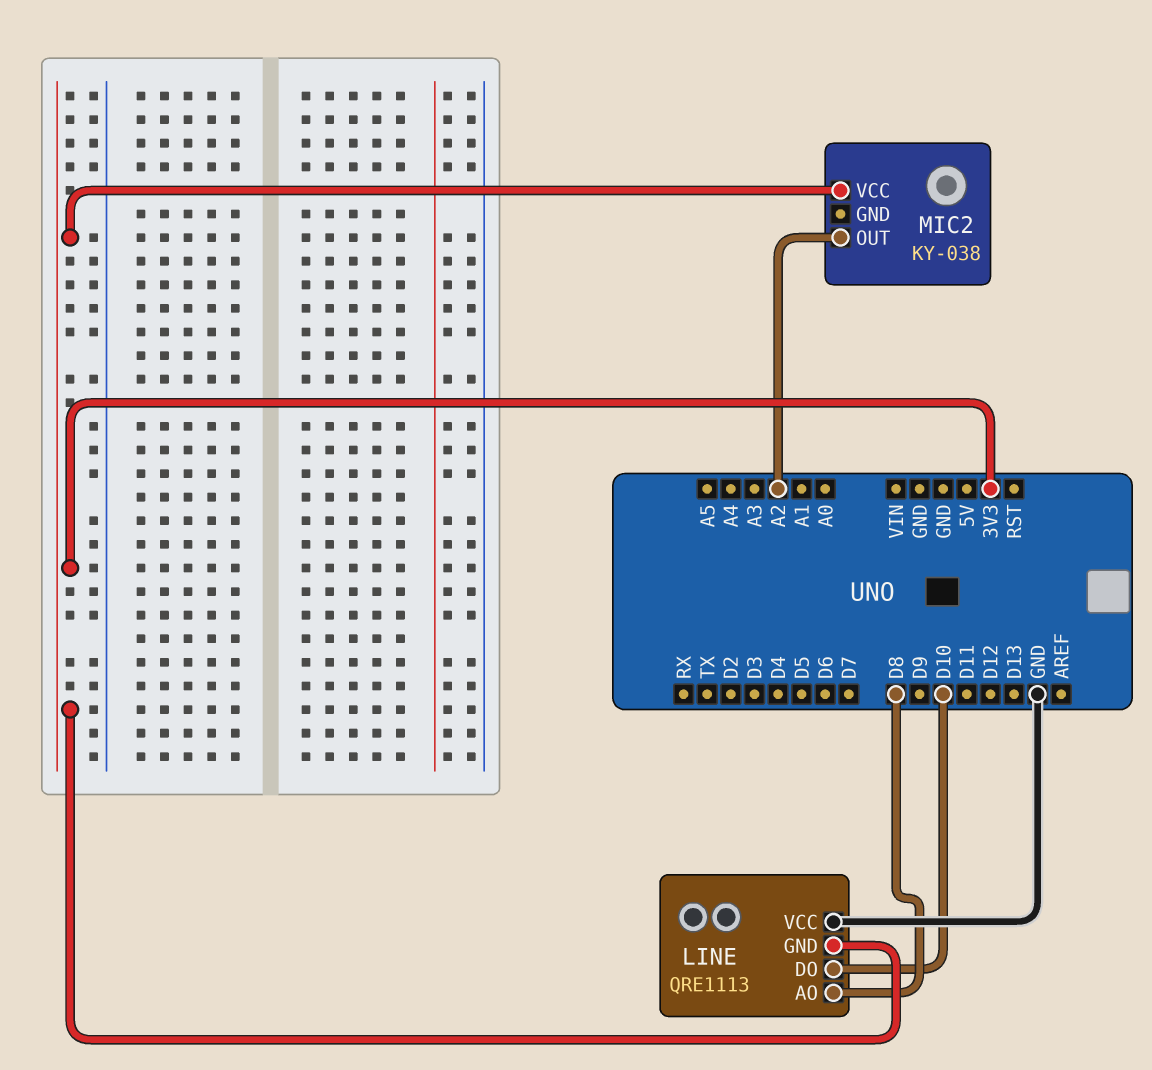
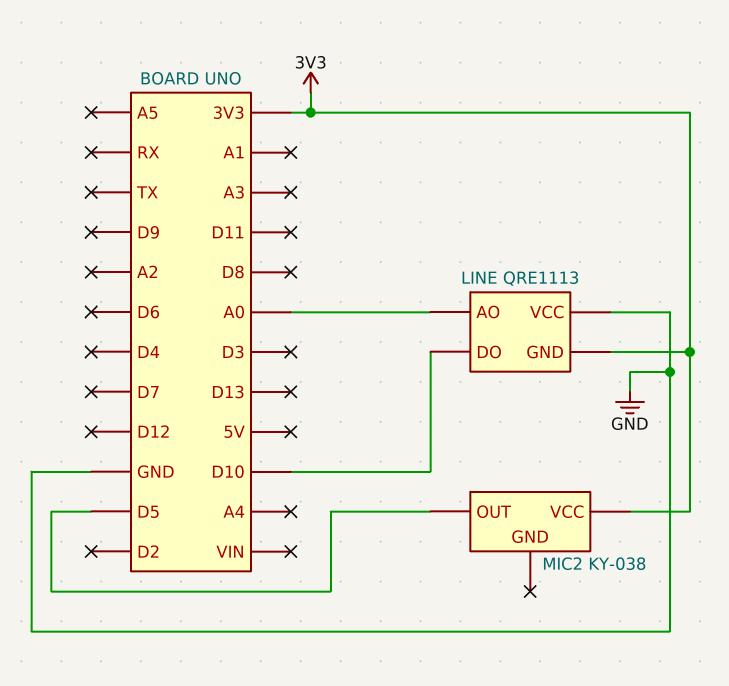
LINE pin AO: D8 -> A0
MIC2 pin OUT: A2 -> D5

